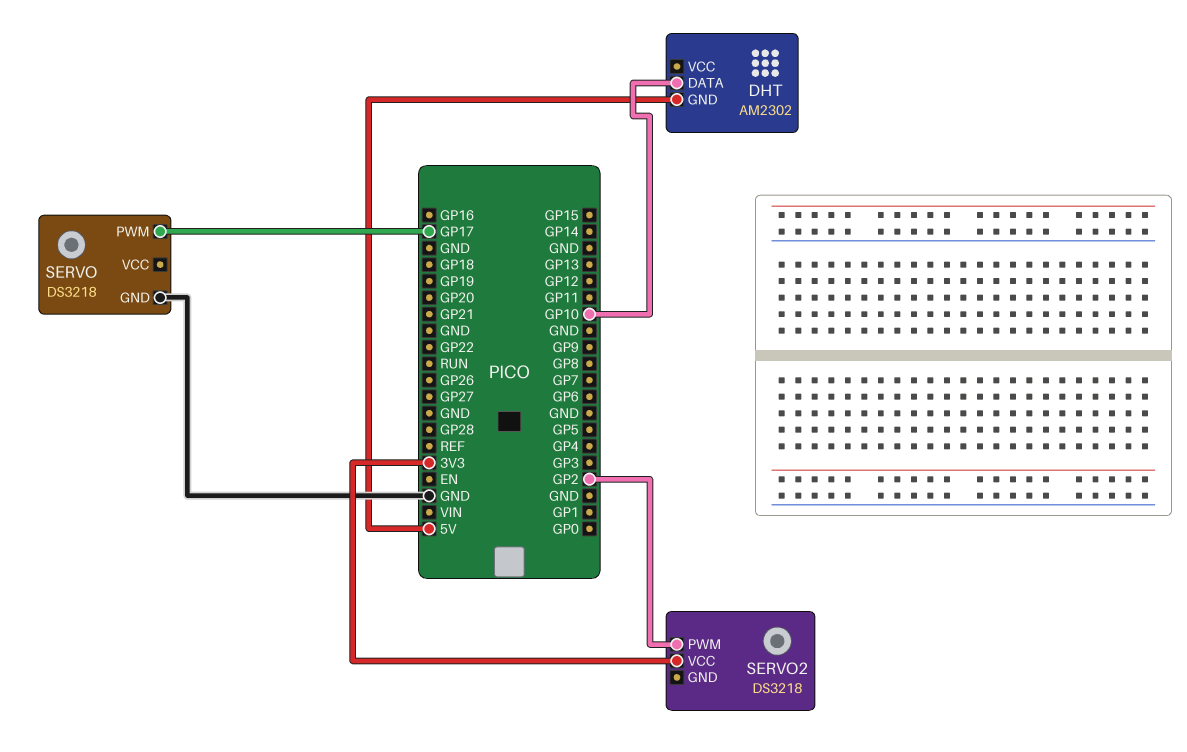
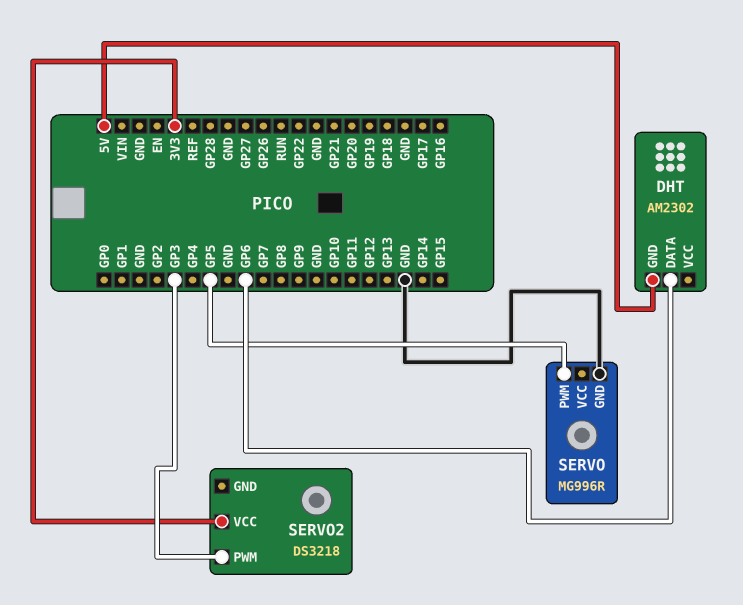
DHT pin DATA: GP10 -> GP6
SERVO: DS3218 -> MG996R
SERVO pin PWM: GP17 -> GP5
SERVO2 pin PWM: GP2 -> GP3

